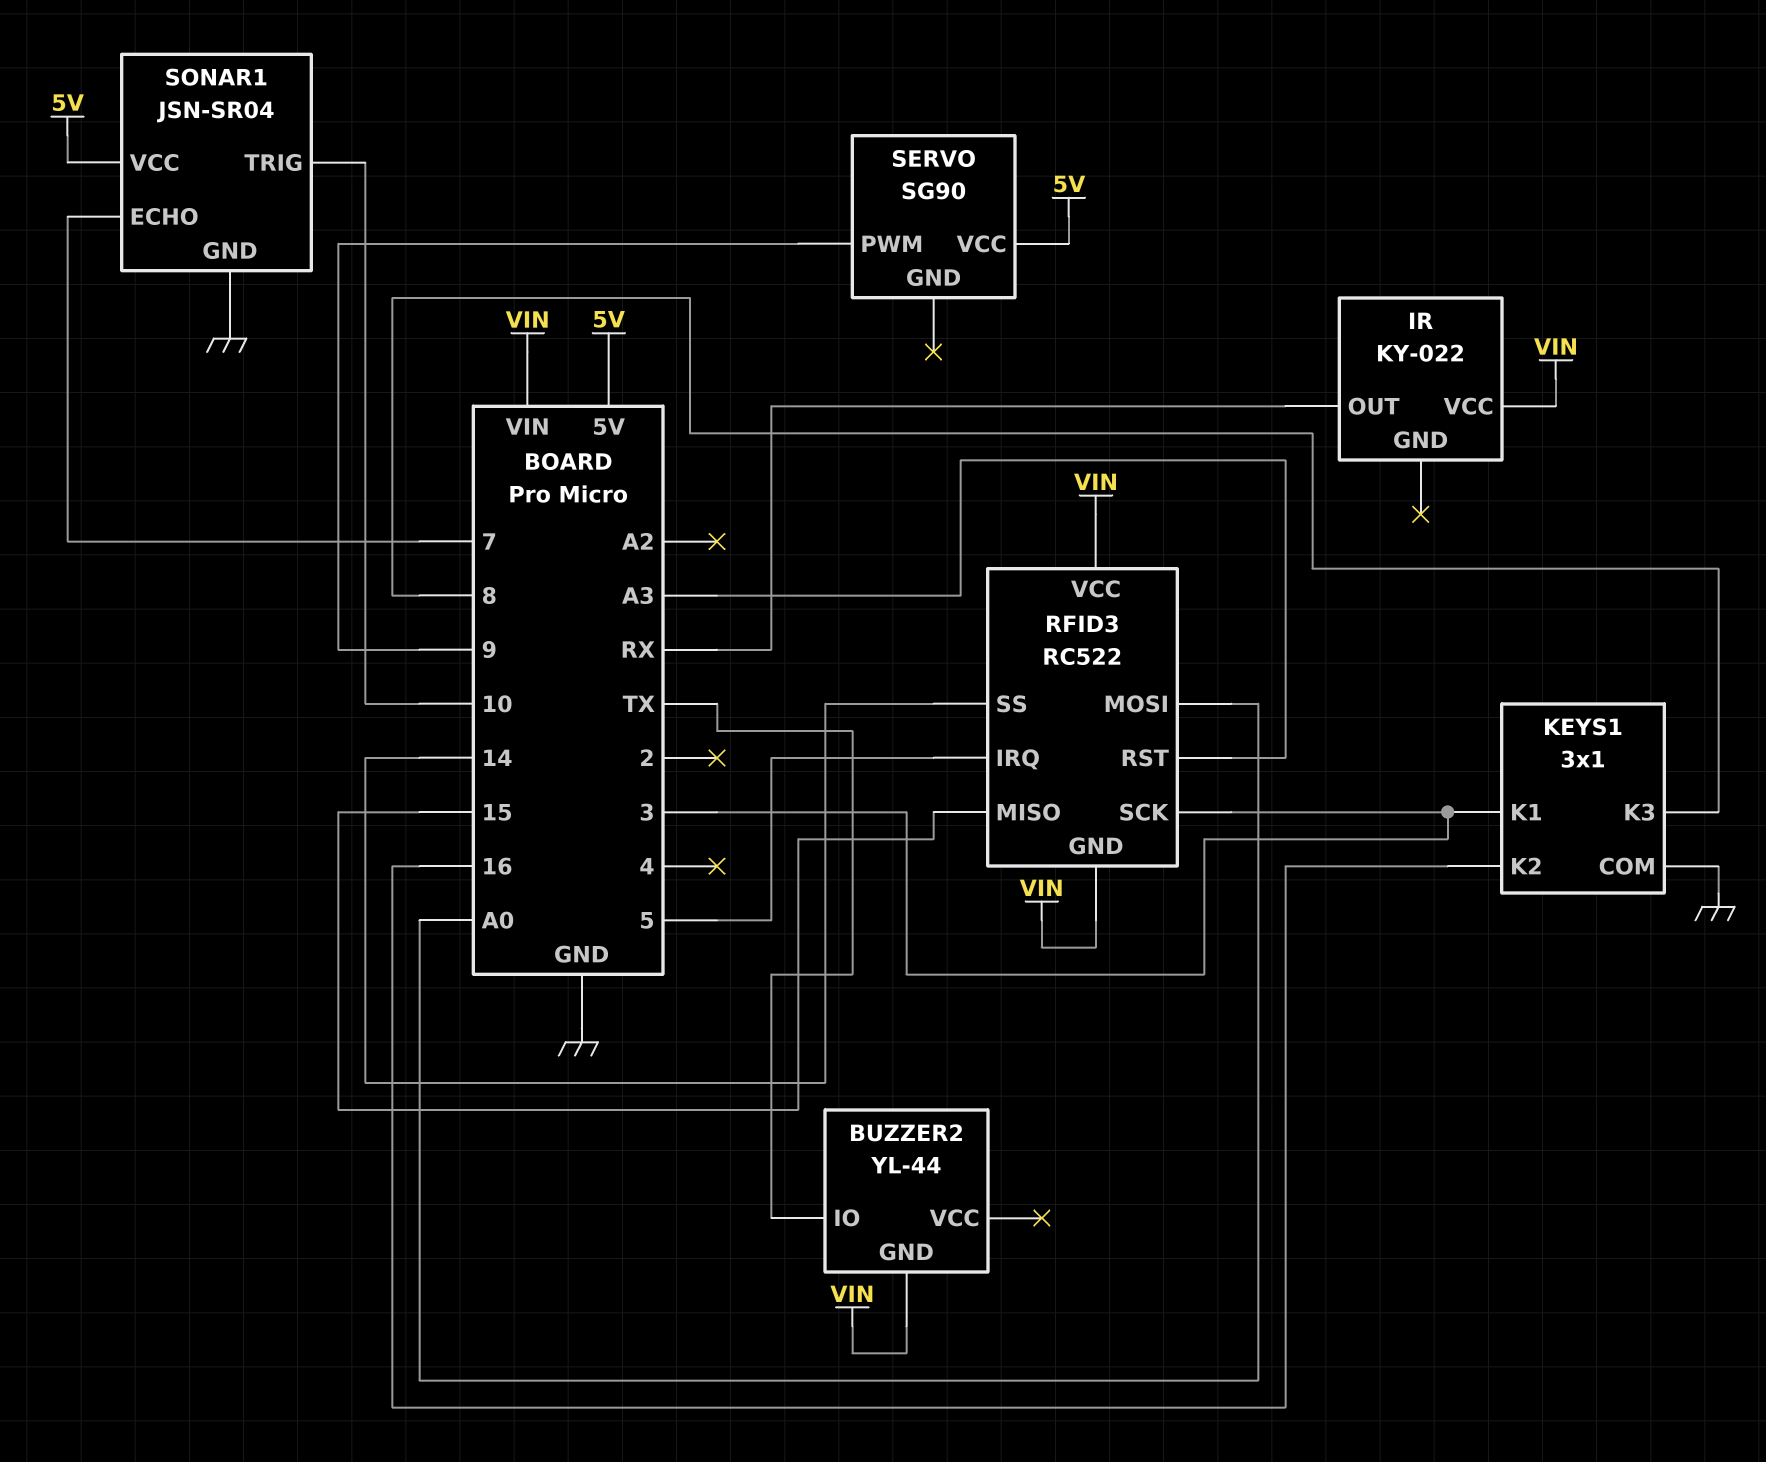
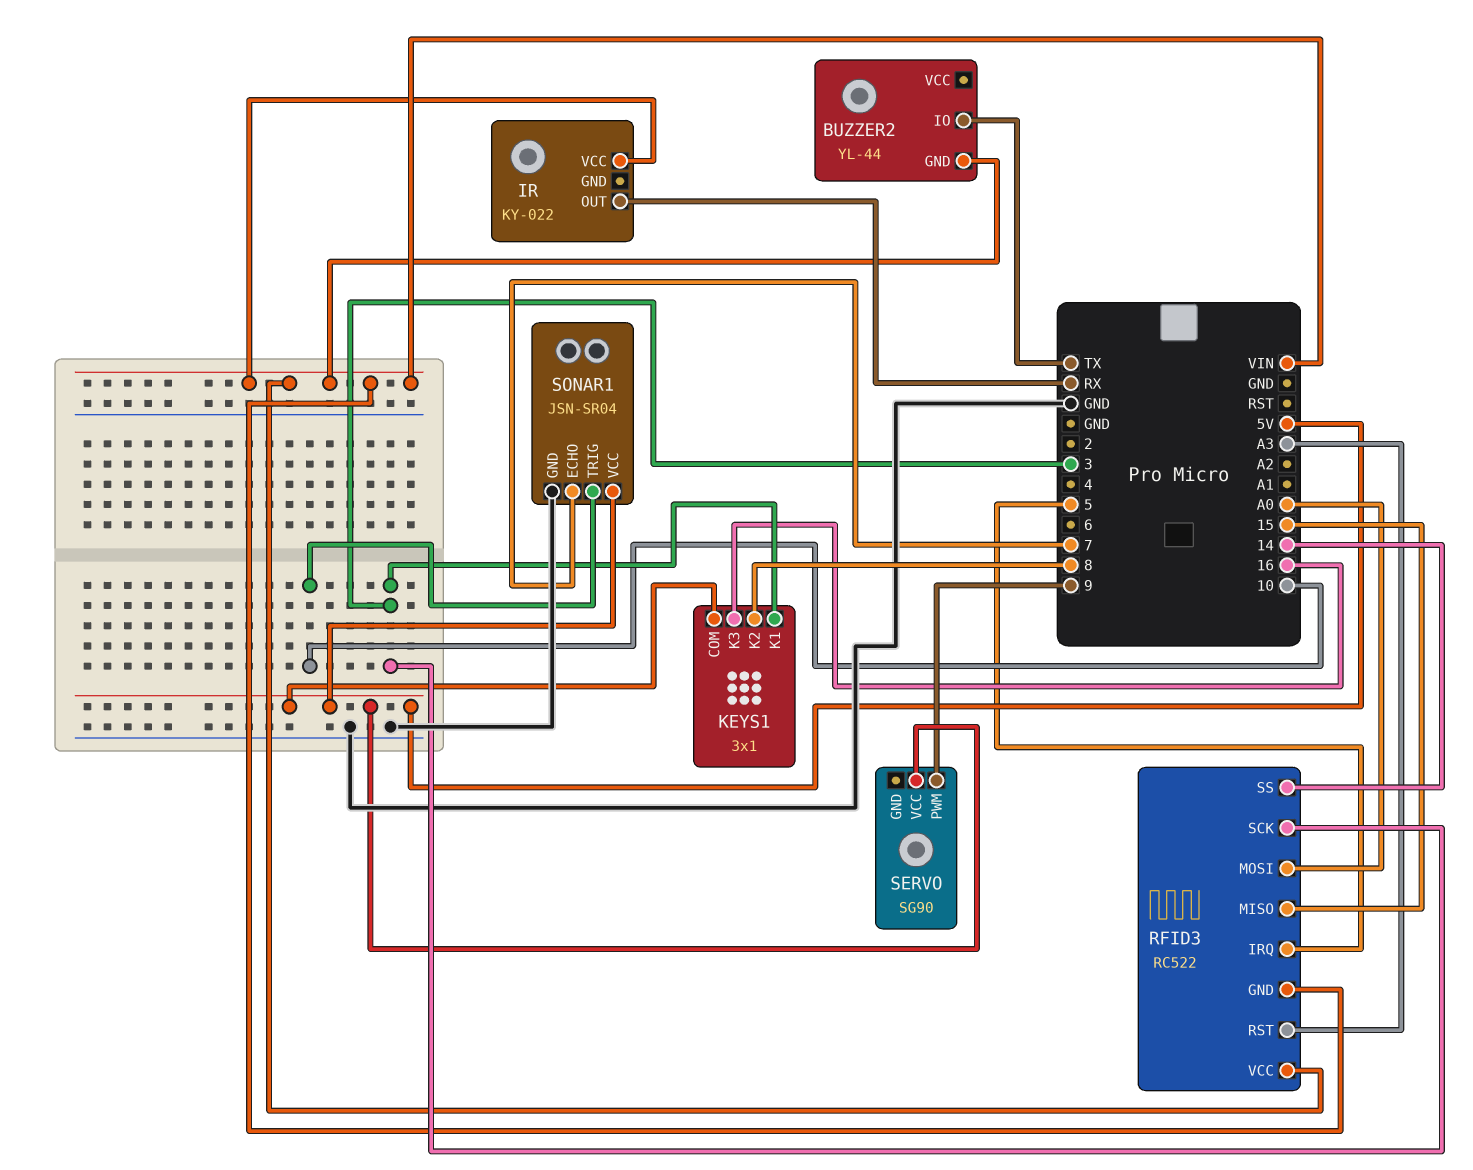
KEYS1 pin COM: GND -> 5V
KEYS1 pin K2: 16 -> 8
KEYS1 pin K3: 8 -> 16

